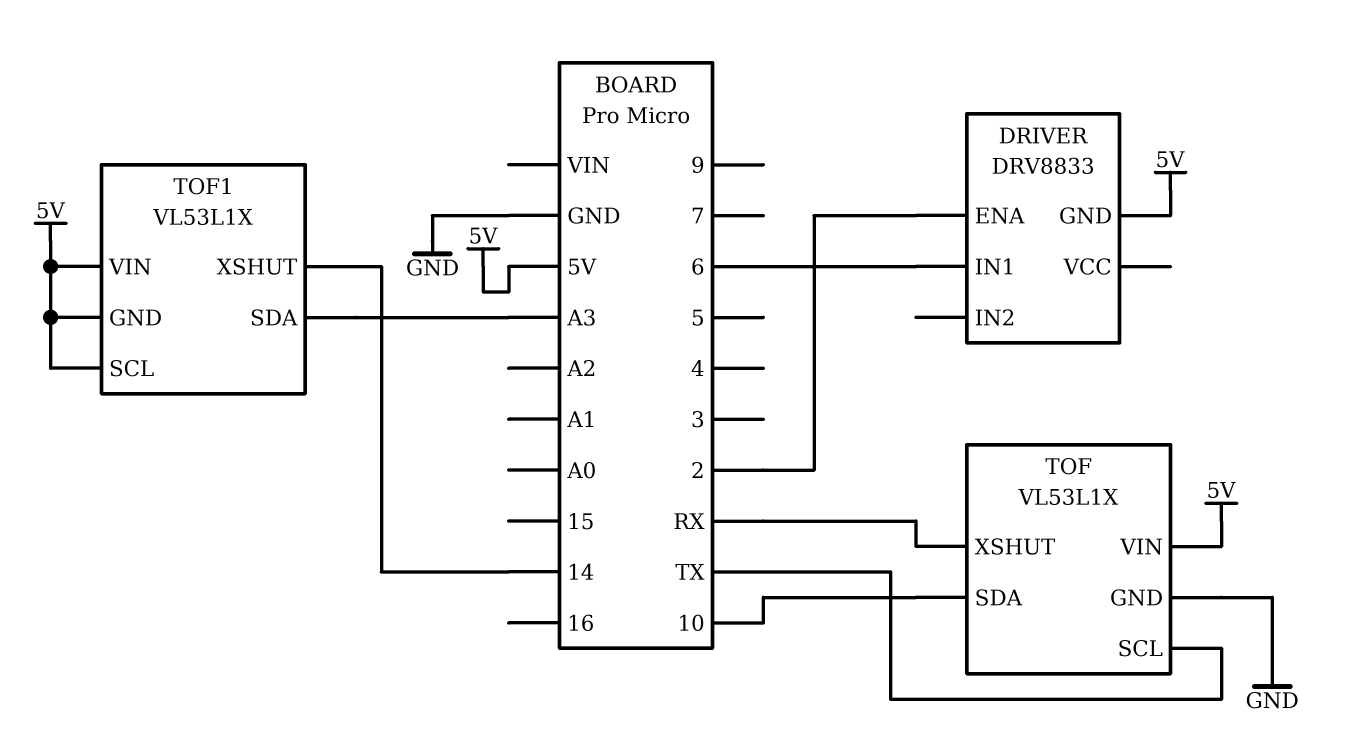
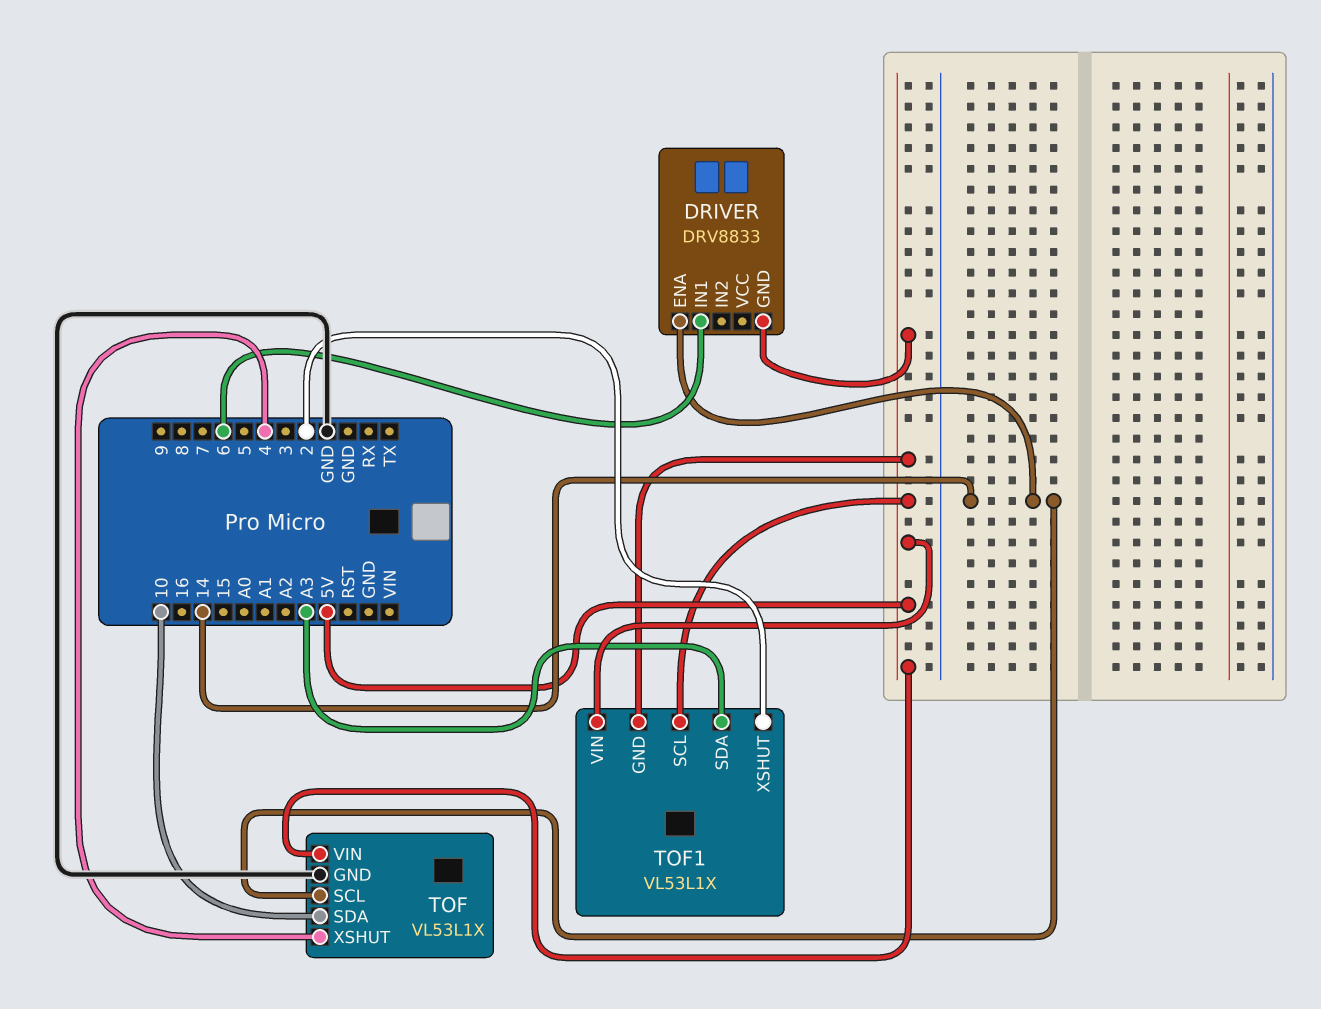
DRIVER pin ENA: 2 -> 14
TOF pin SCL: TX -> 14
TOF pin XSHUT: RX -> 4
TOF1 pin XSHUT: 14 -> 2

